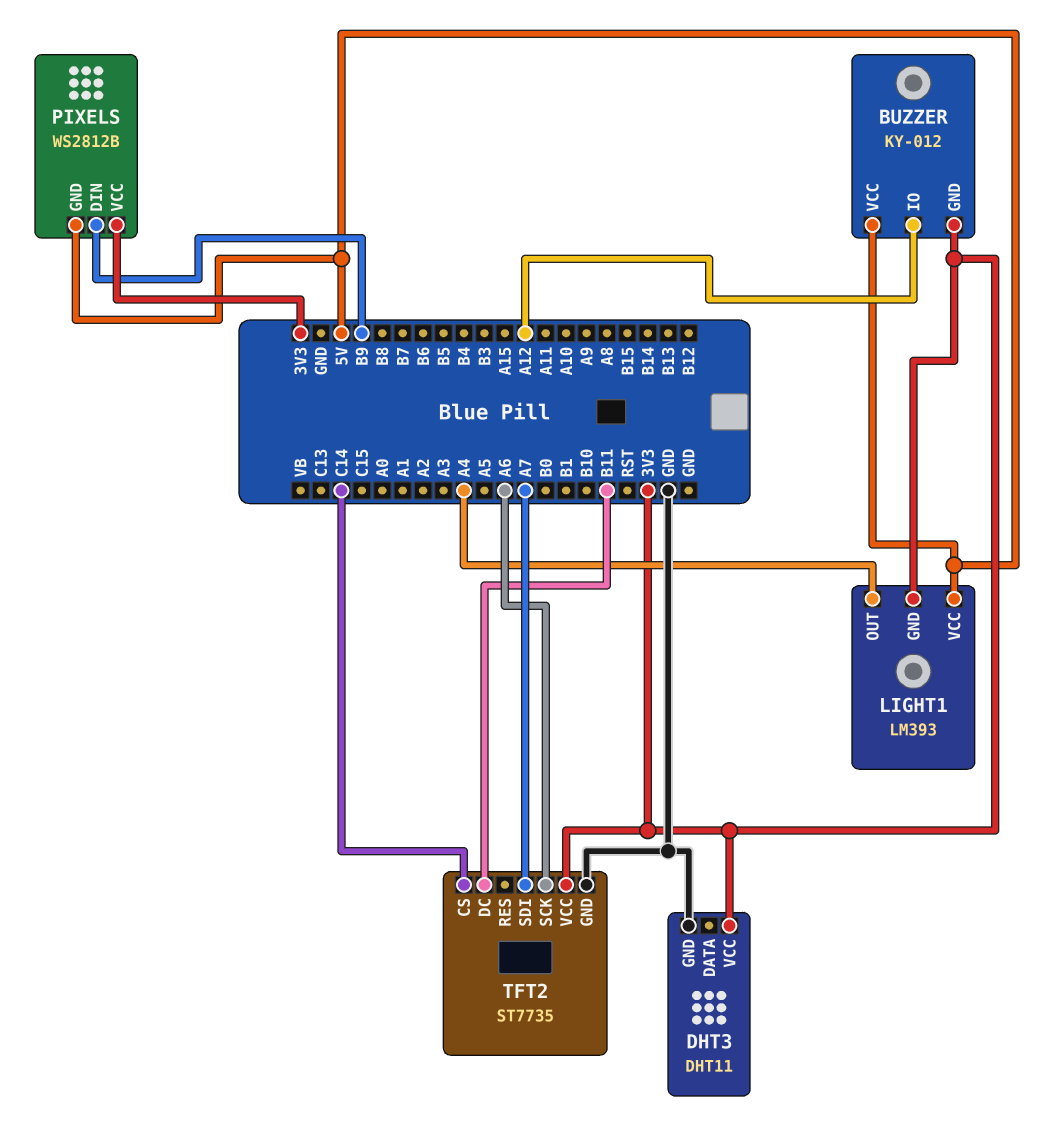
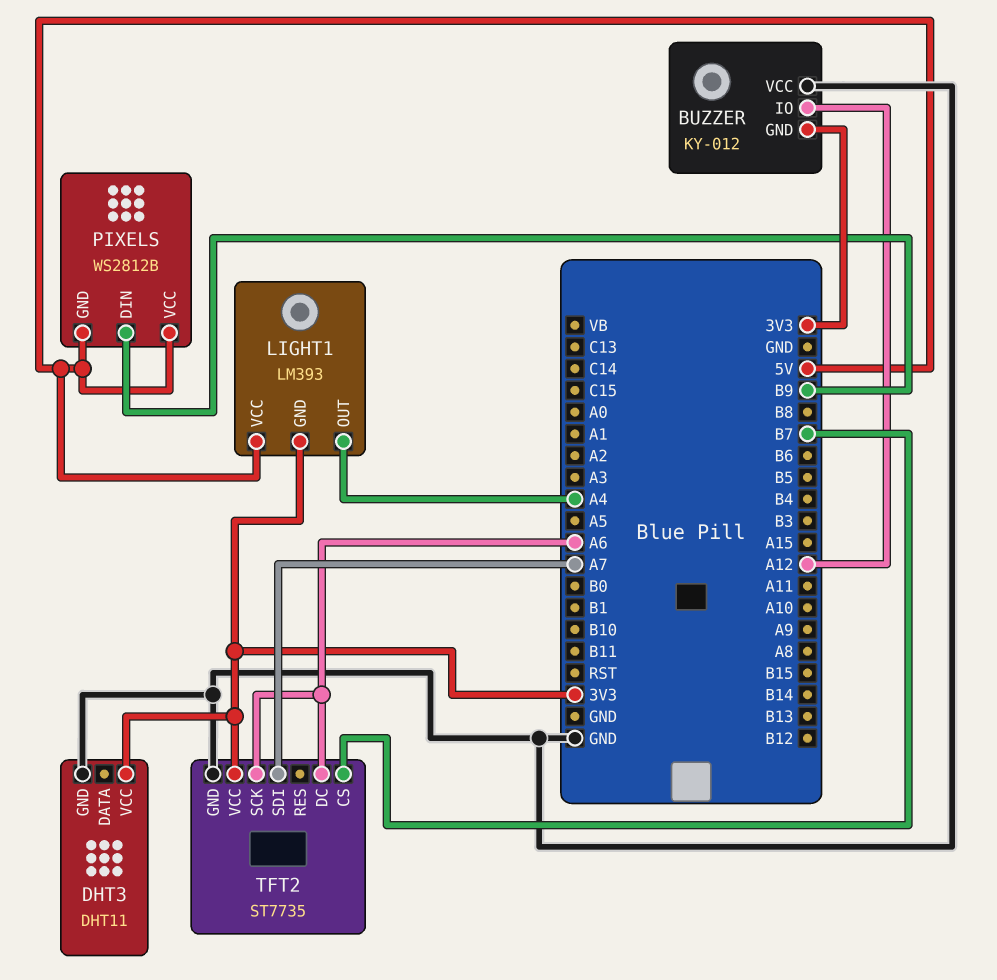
BUZZER pin VCC: 5V -> GND
PIXELS pin VCC: 3V3 -> 5V
TFT2 pin CS: C14 -> B7
TFT2 pin DC: B11 -> A6

